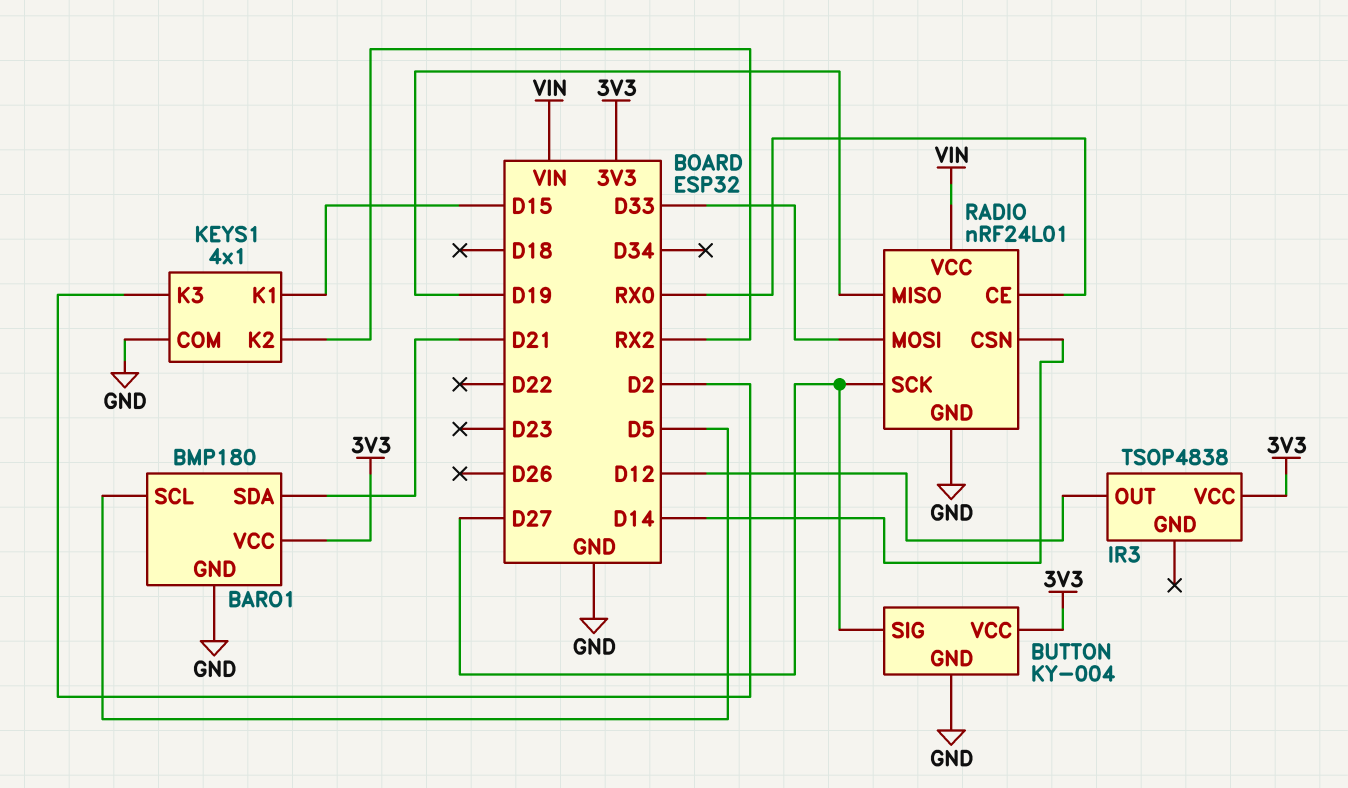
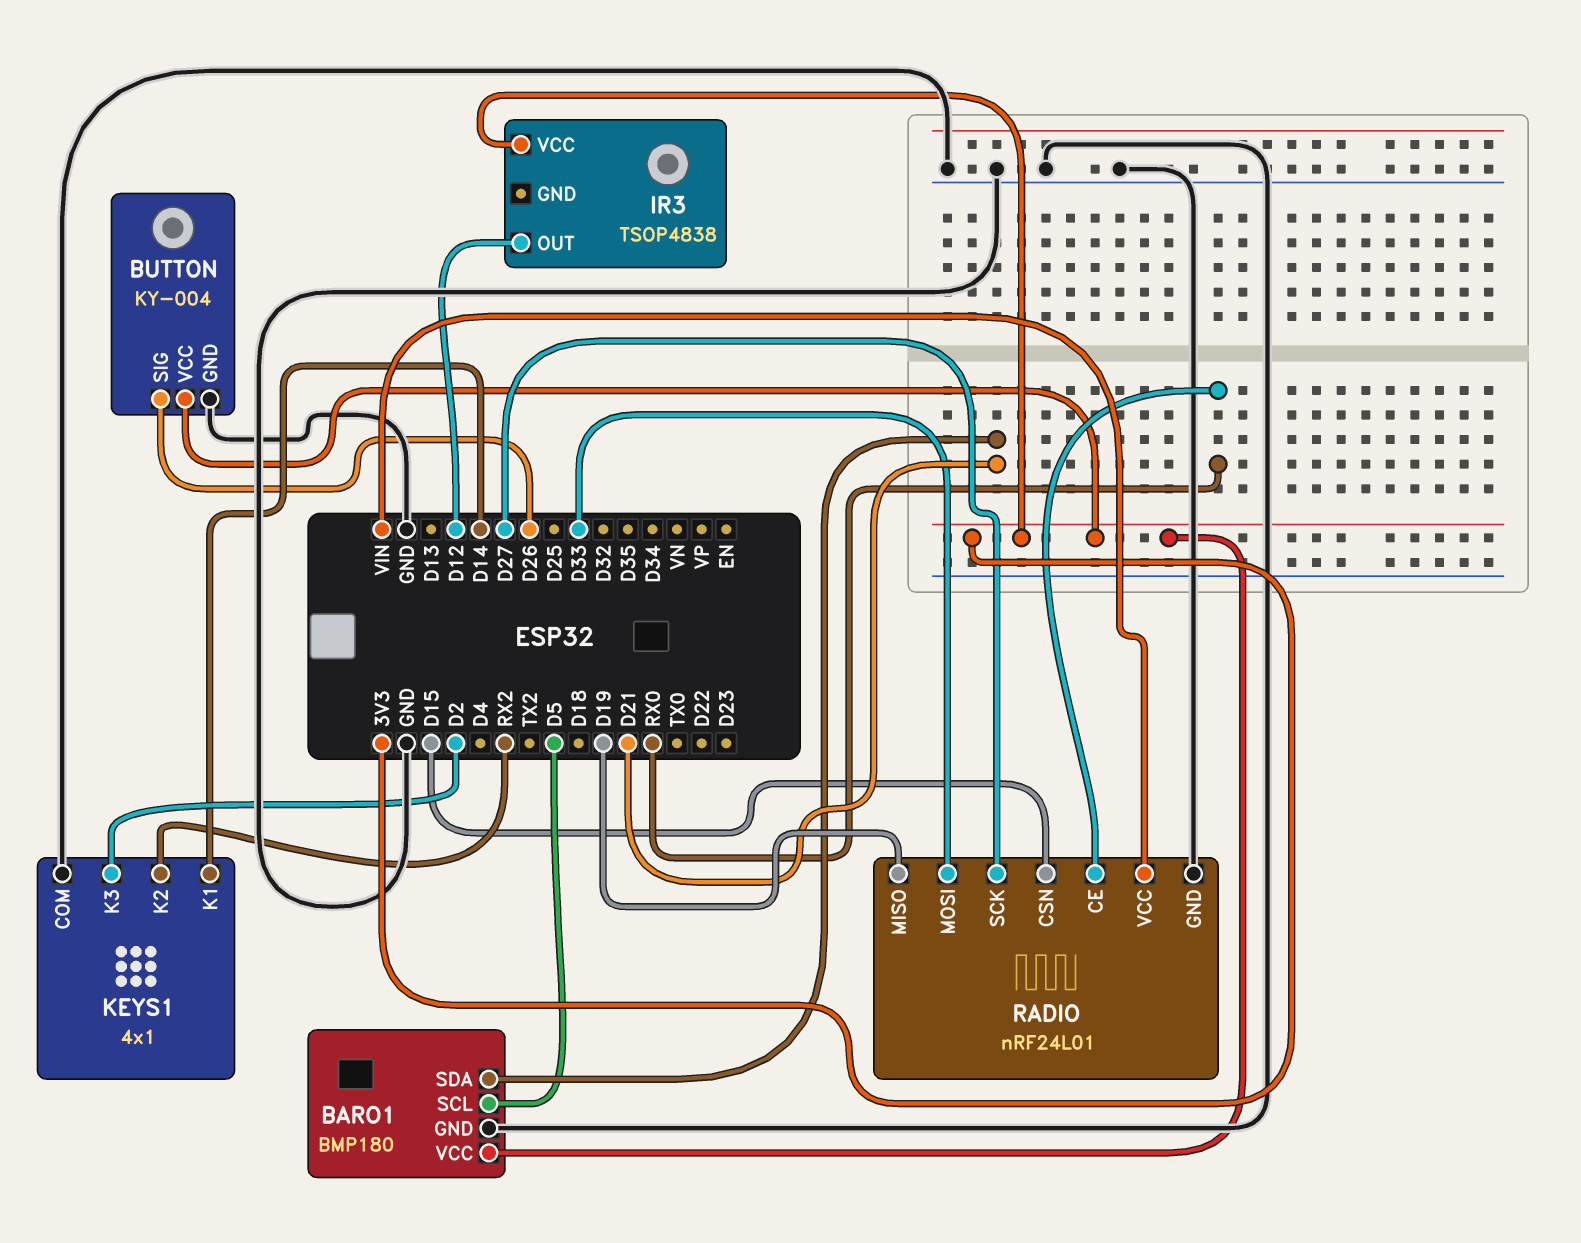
BUTTON pin SIG: D27 -> D26
KEYS1 pin K1: D15 -> D14
RADIO pin CSN: D14 -> D15

